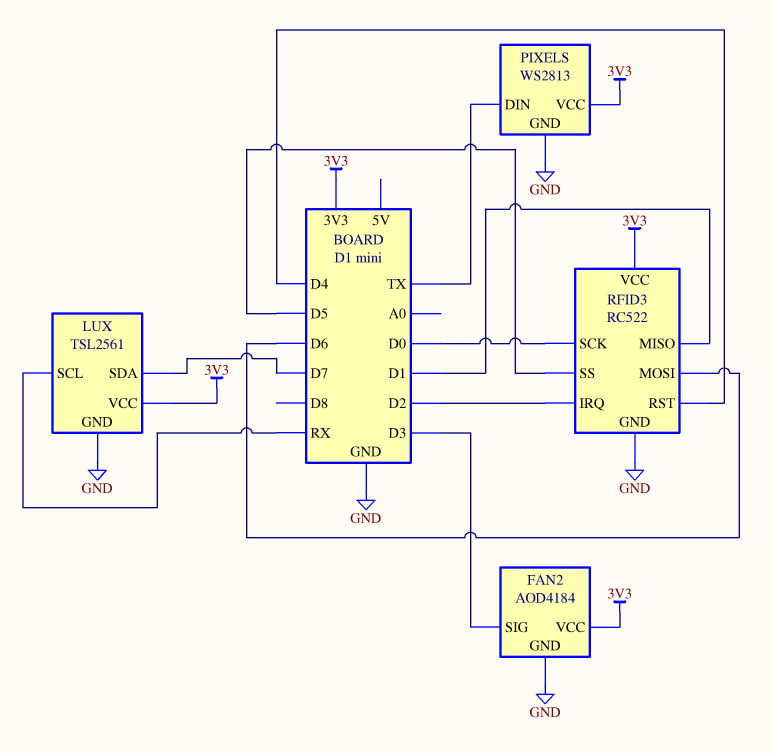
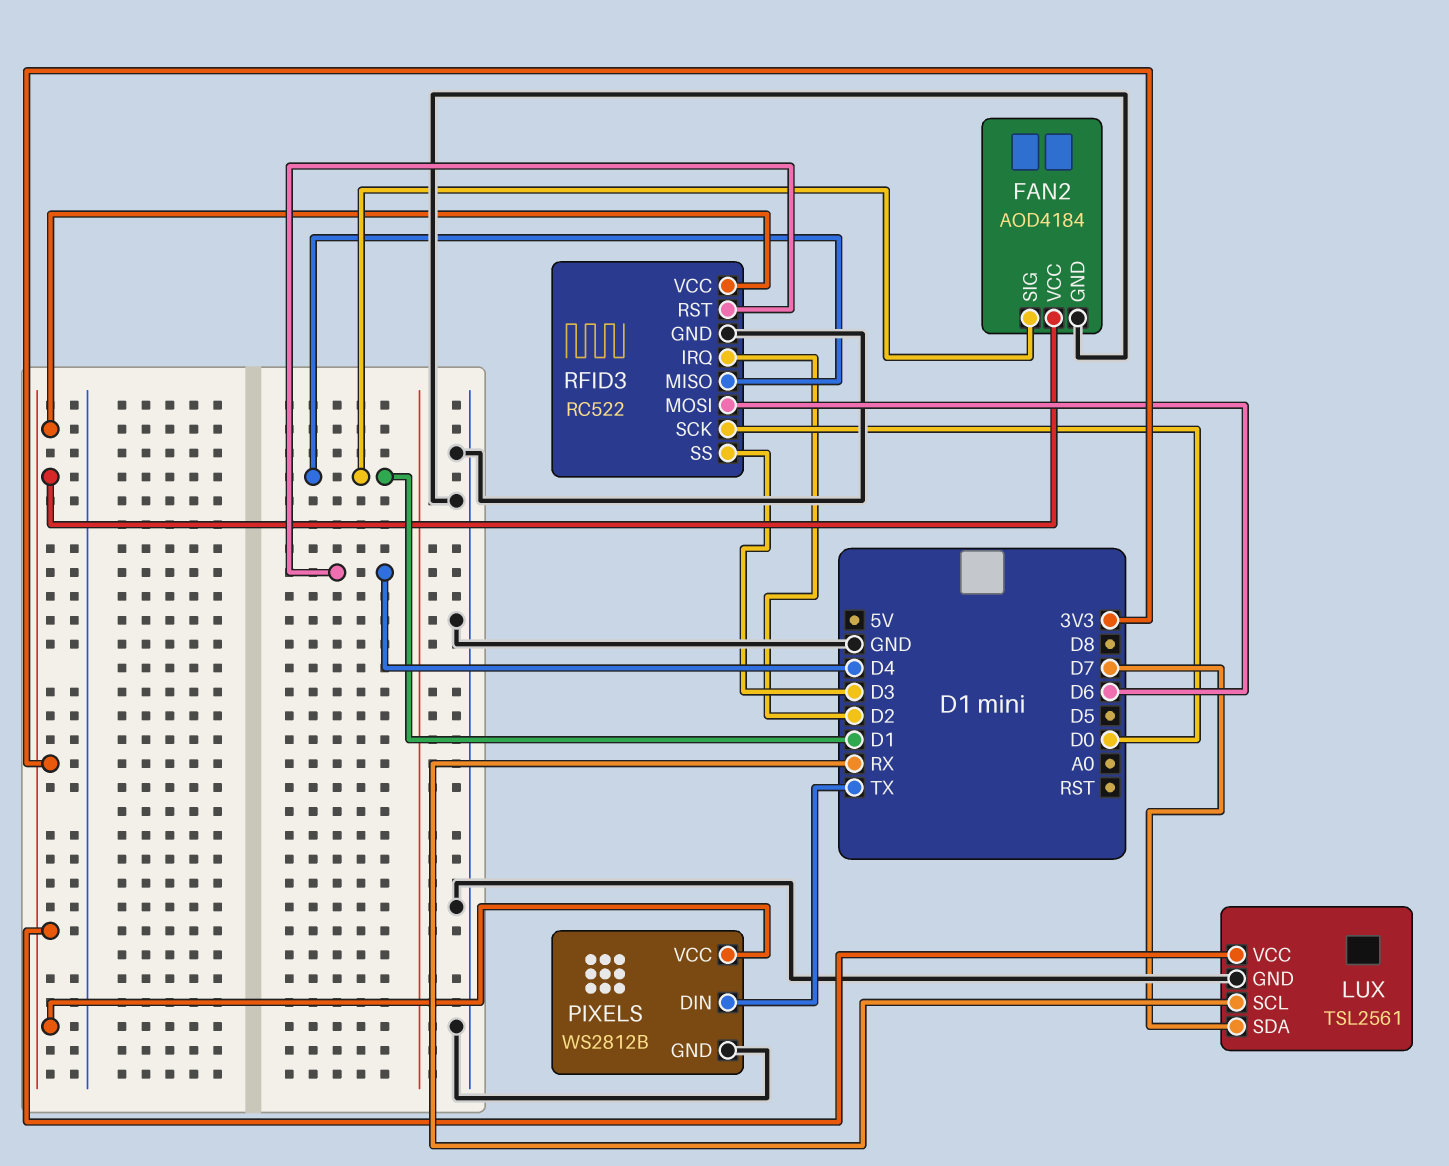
FAN2 pin SIG: D3 -> D1
PIXELS: WS2813 -> WS2812B
RFID3 pin SS: D5 -> D3

